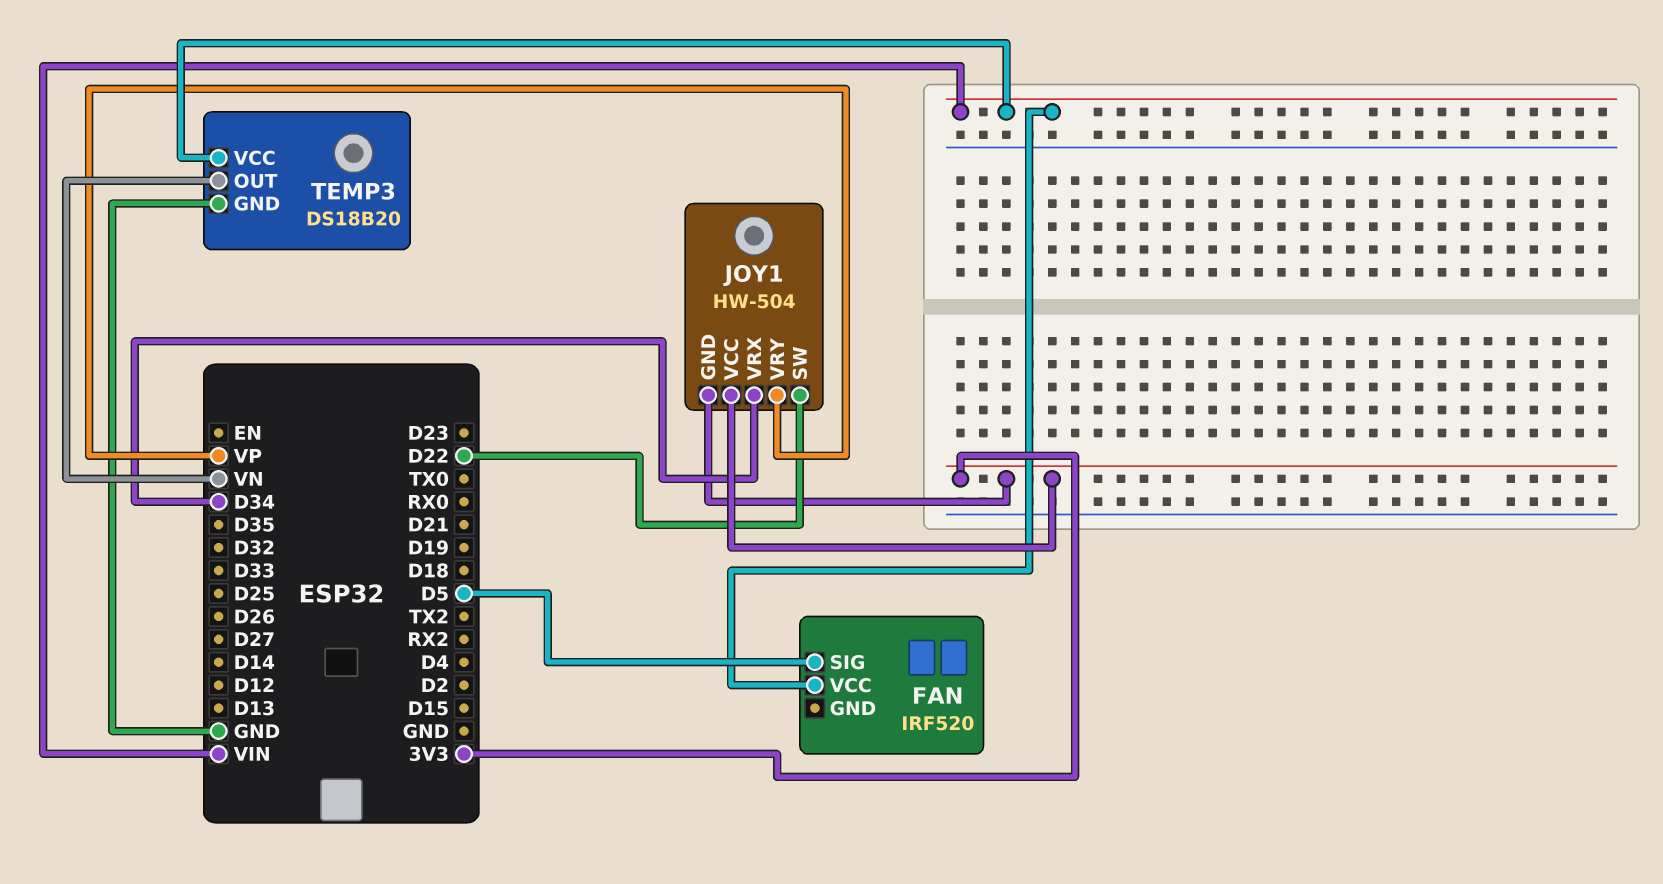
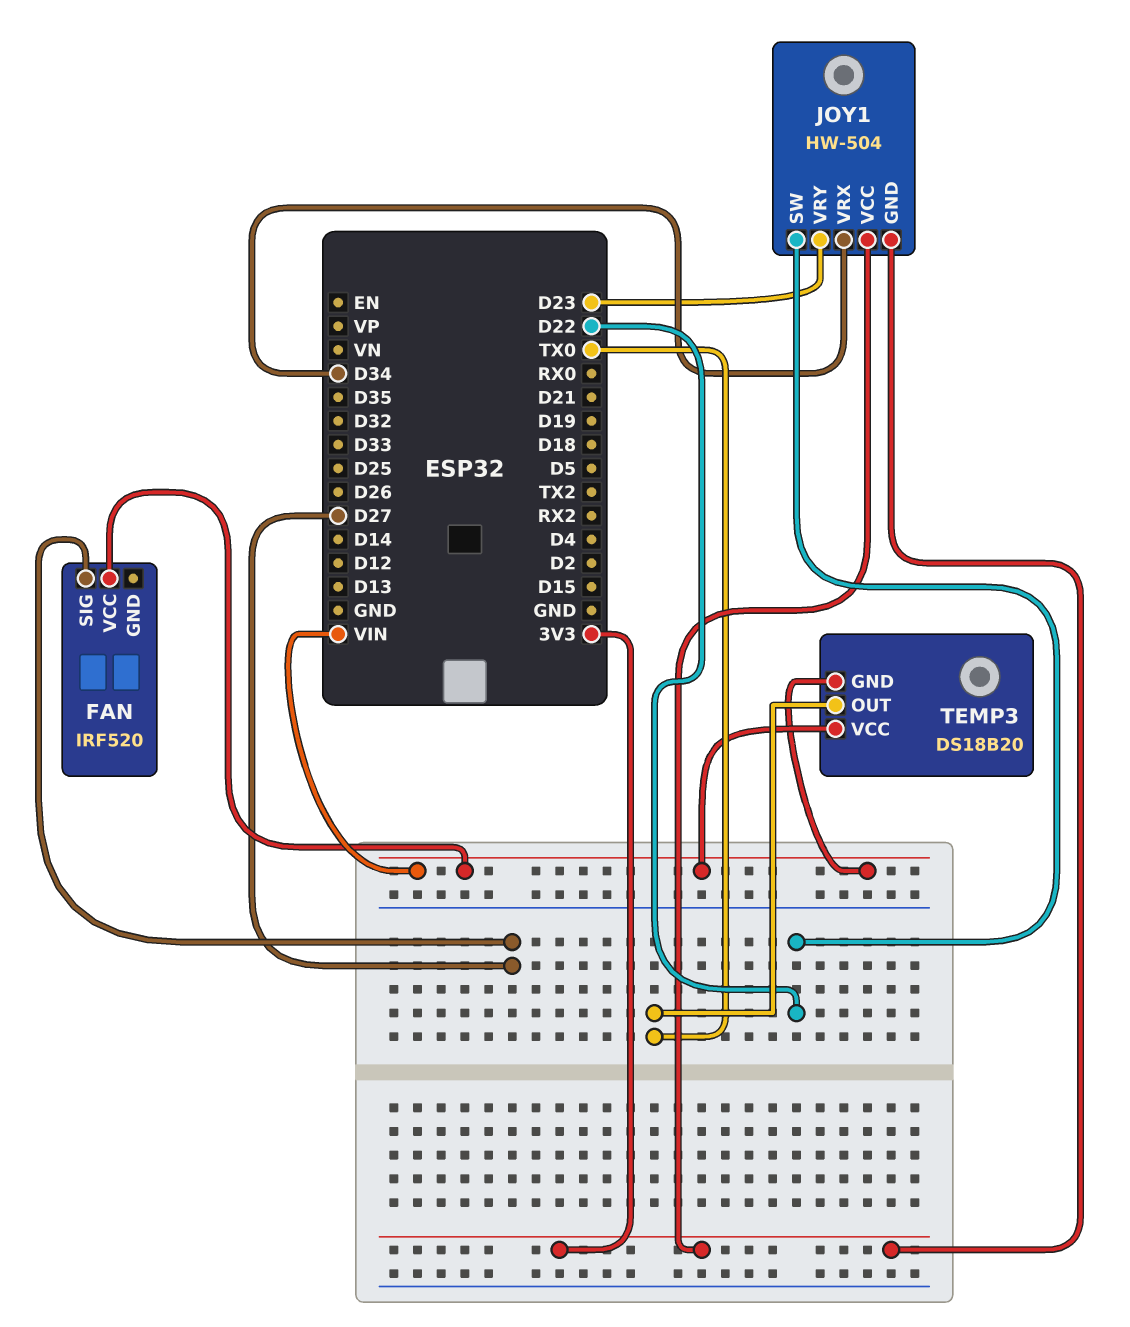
FAN pin SIG: D5 -> D27
JOY1 pin VRY: VP -> D23
TEMP3 pin GND: GND -> VIN
TEMP3 pin OUT: VN -> TX0

